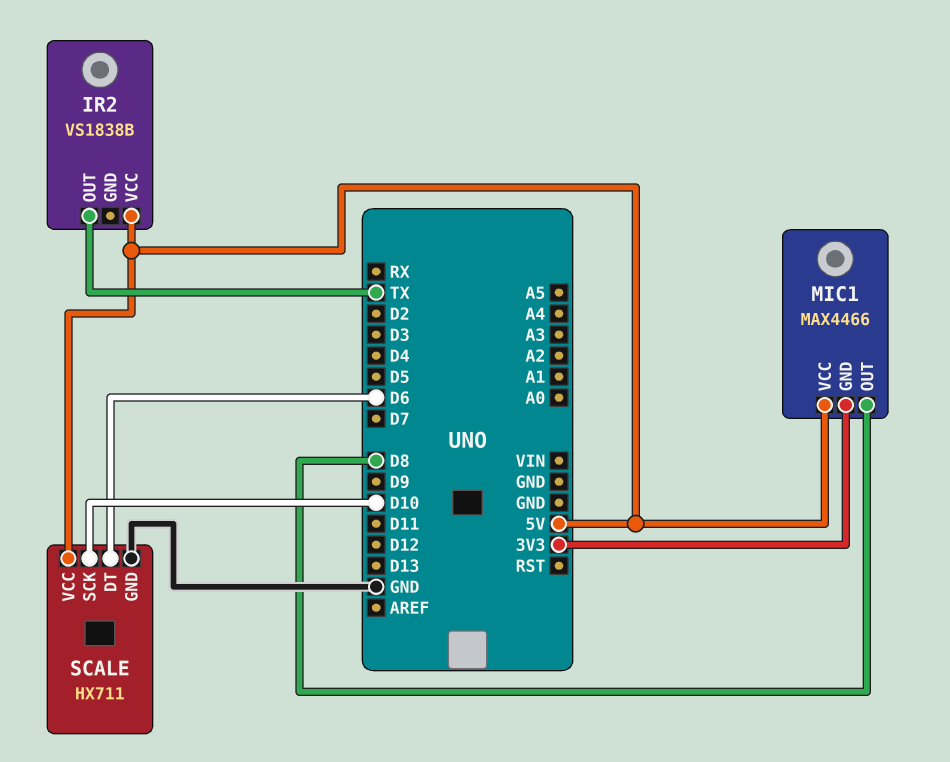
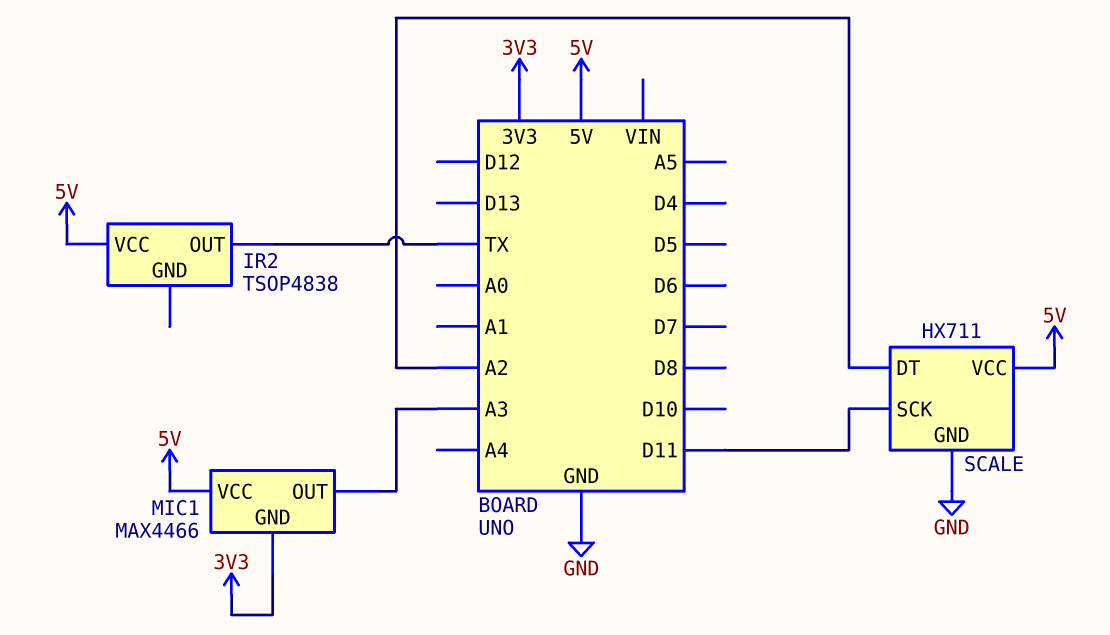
IR2: VS1838B -> TSOP4838
MIC1 pin OUT: D8 -> A3
SCALE pin DT: D6 -> A2
SCALE pin SCK: D10 -> D11

